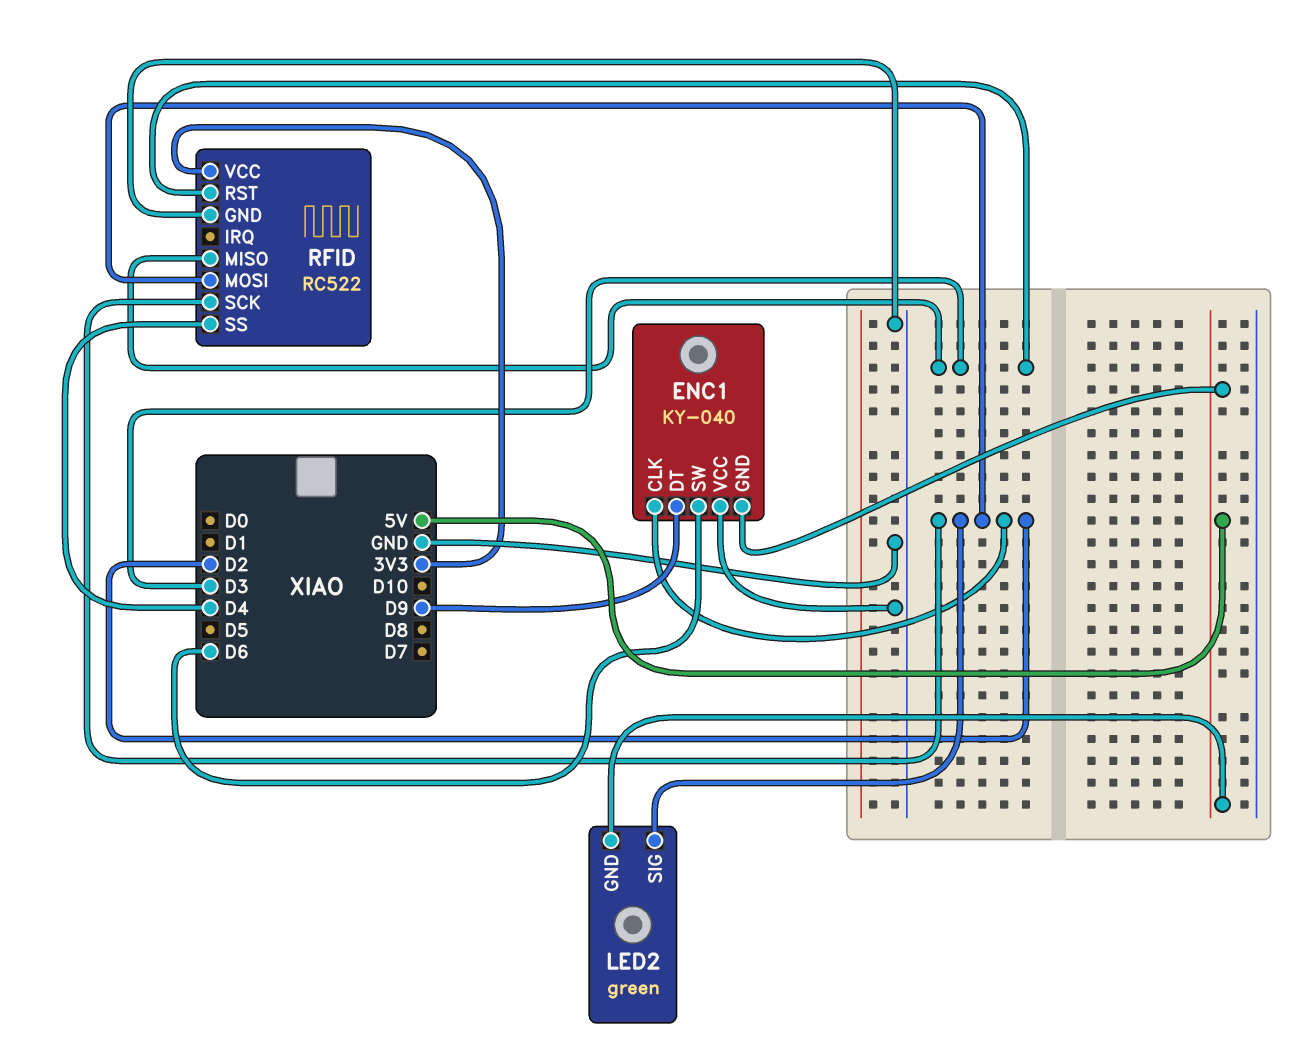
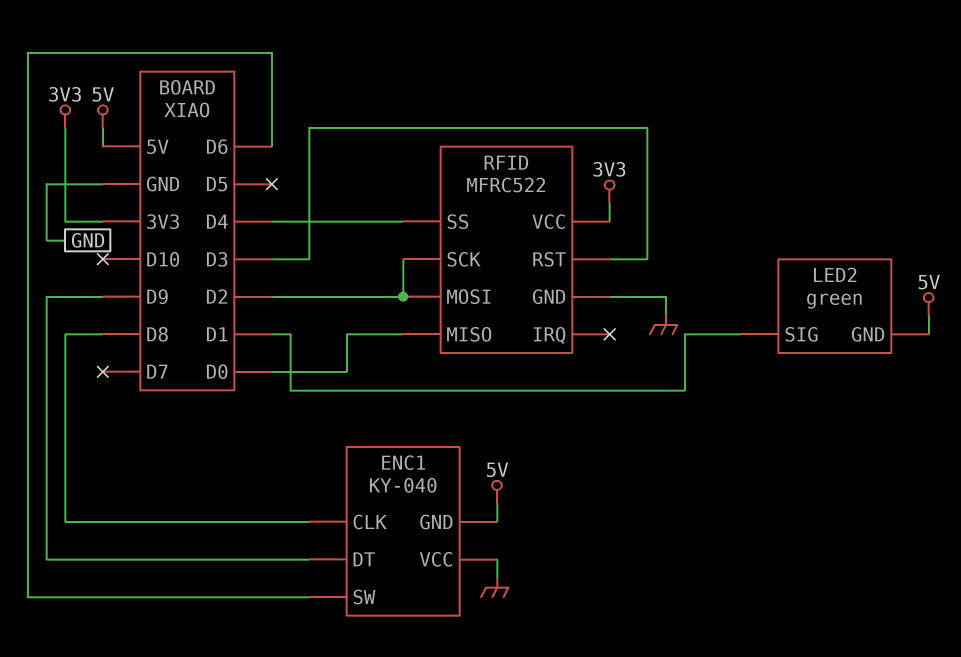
ENC1 pin CLK: D2 -> D8
LED2 pin SIG: D2 -> D1
RFID: RC522 -> MFRC522
RFID pin MISO: D3 -> D0

